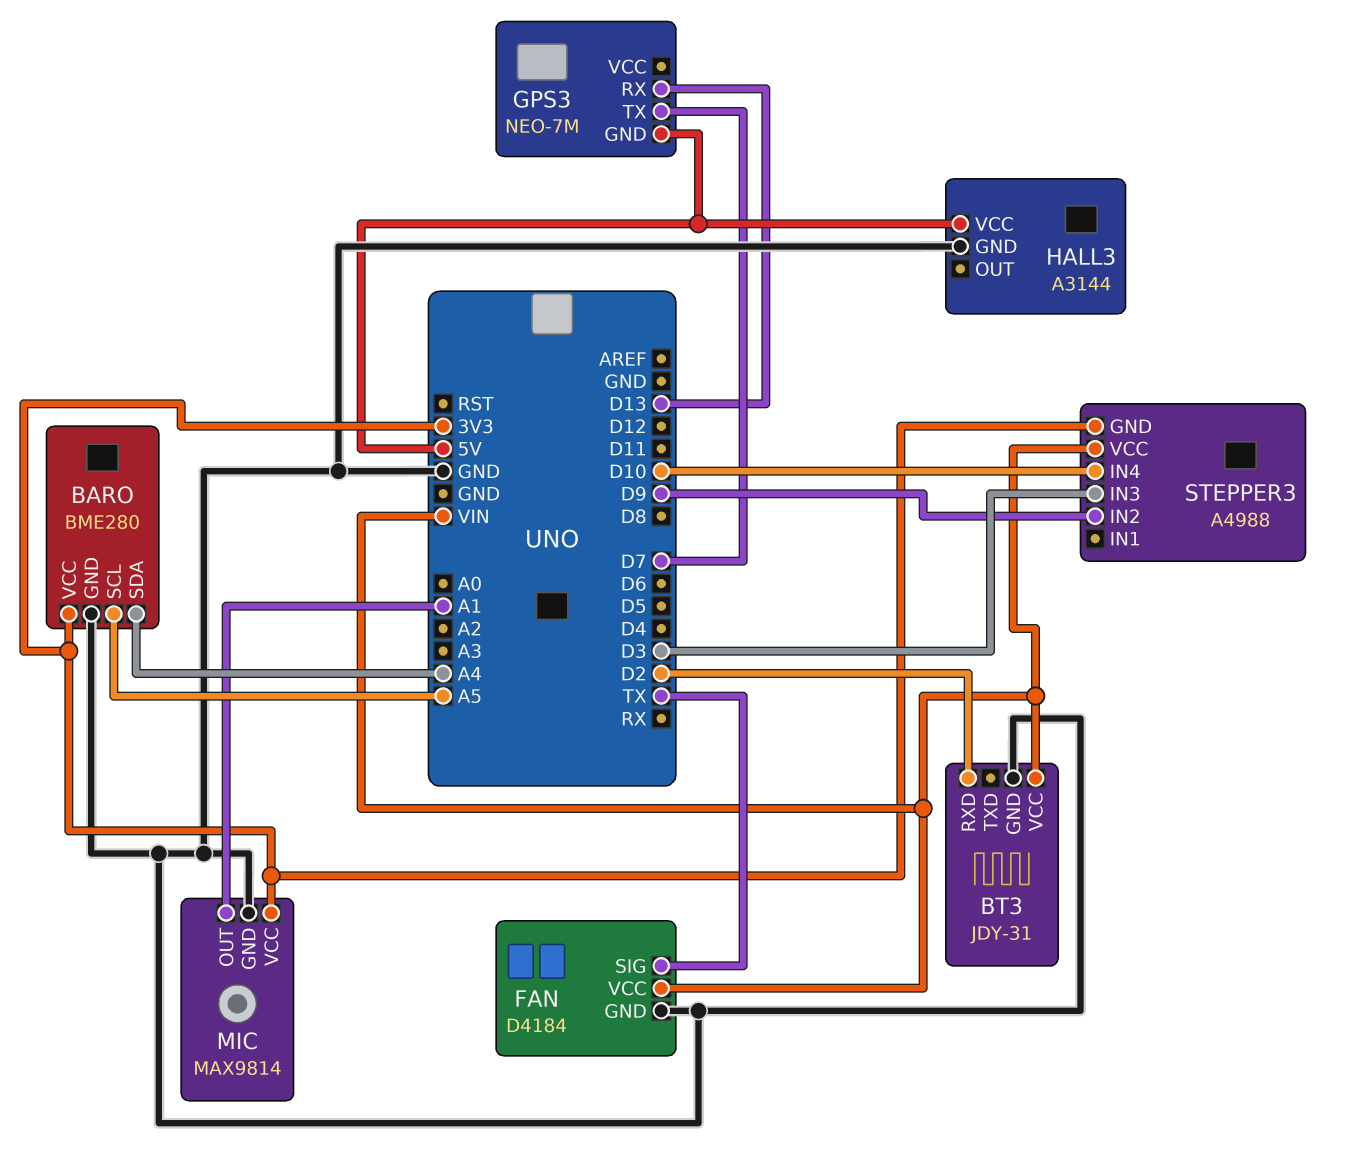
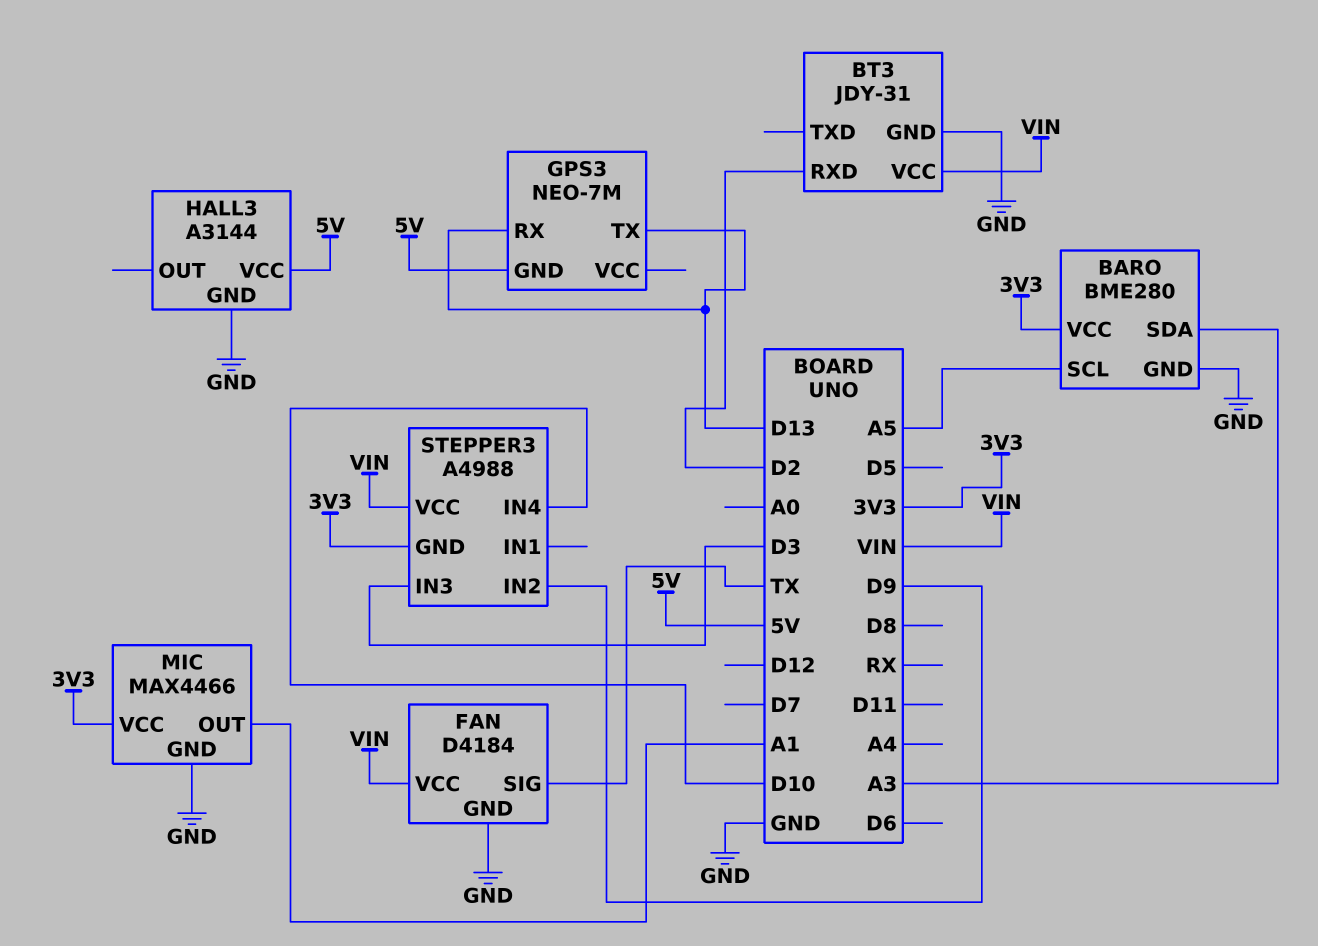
BARO pin SDA: A4 -> A3
GPS3 pin TX: D7 -> D13
MIC: MAX9814 -> MAX4466

